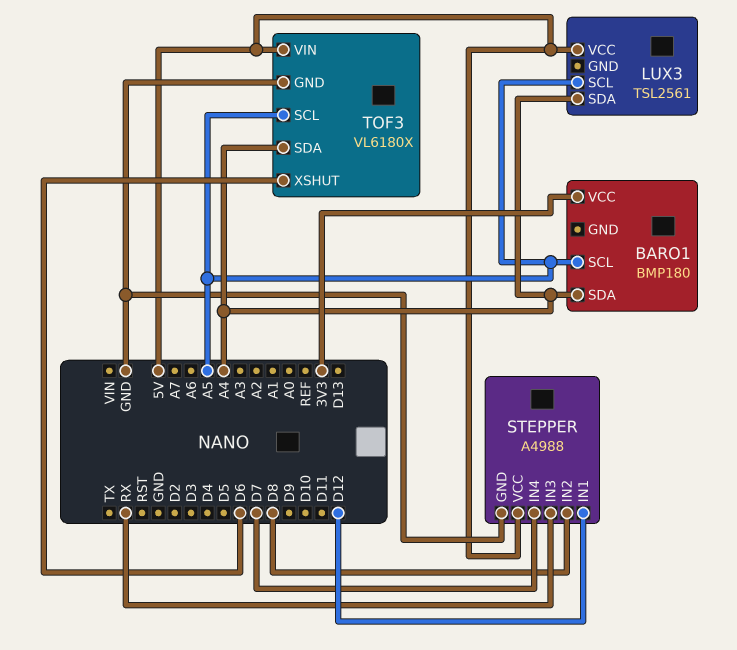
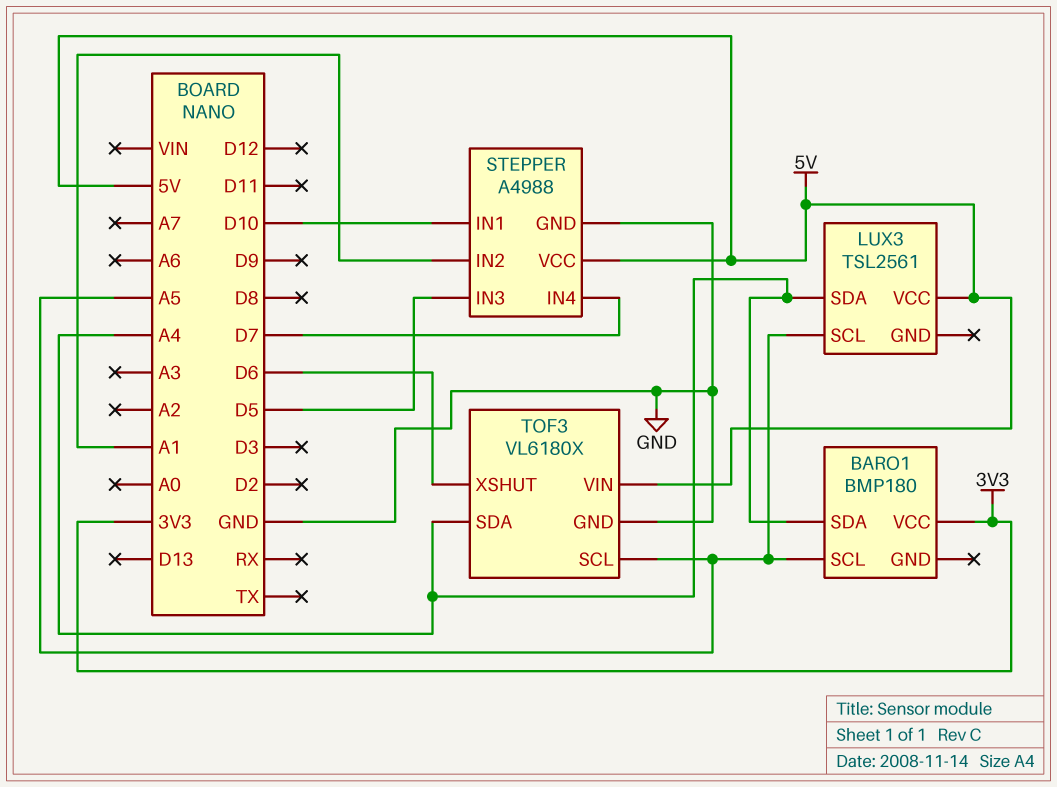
STEPPER pin IN1: D12 -> D10
STEPPER pin IN2: D8 -> A1
STEPPER pin IN3: RX -> D5

